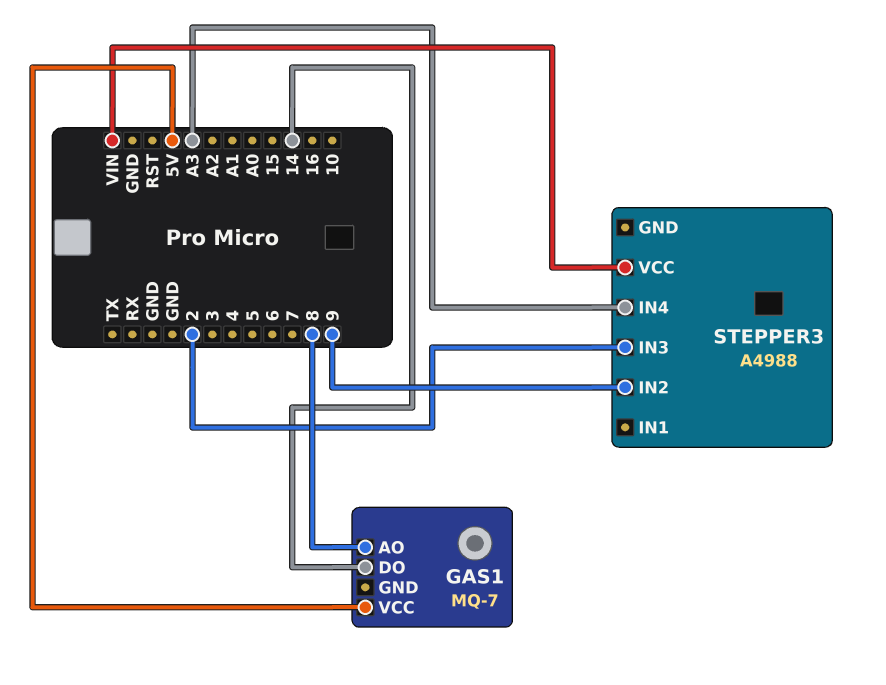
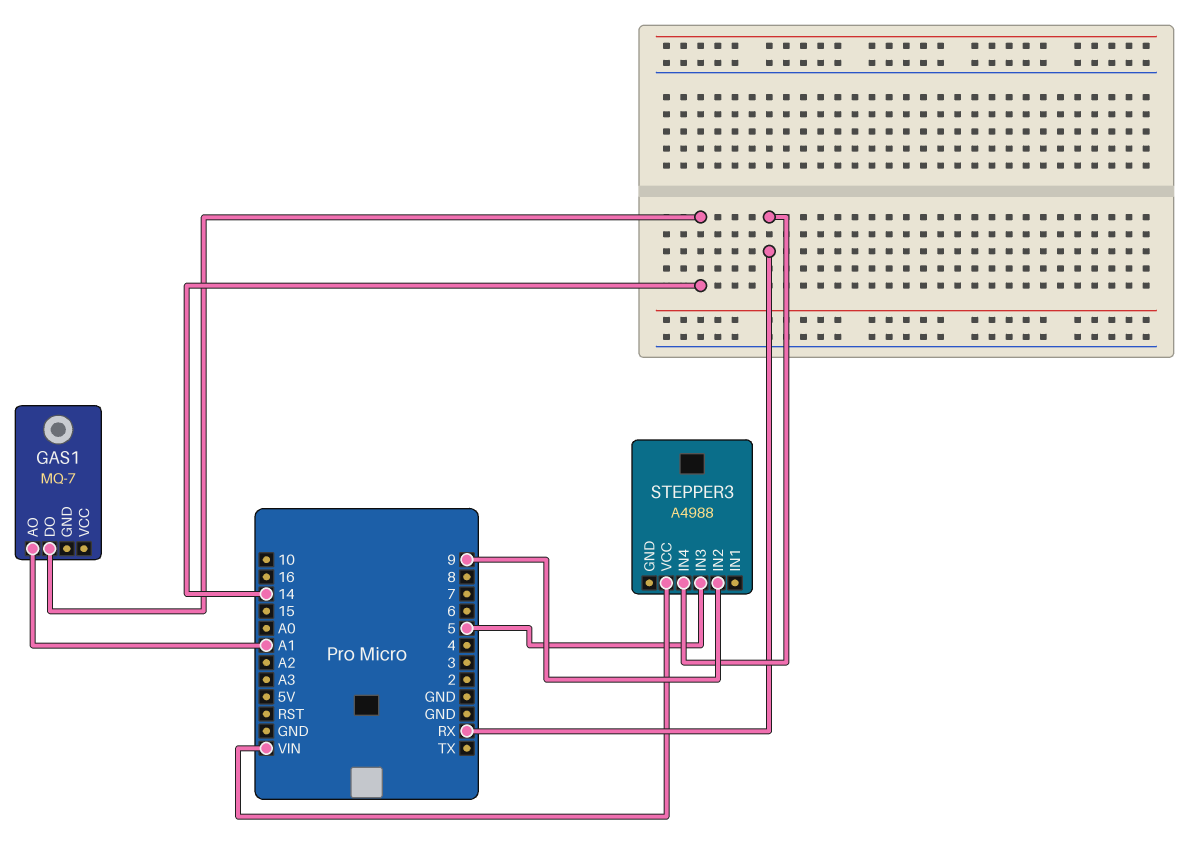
GAS1 pin AO: 8 -> A1
GAS1 pin VCC: 5V -> none
STEPPER3 pin IN3: 2 -> 5
STEPPER3 pin IN4: A3 -> RX

